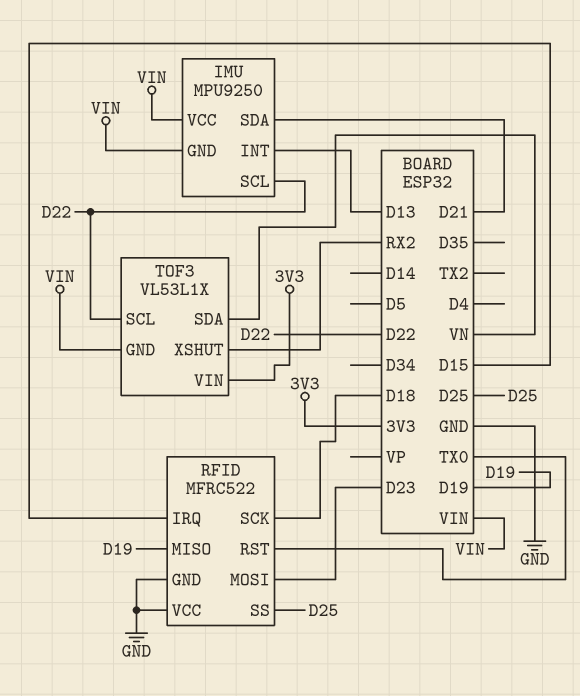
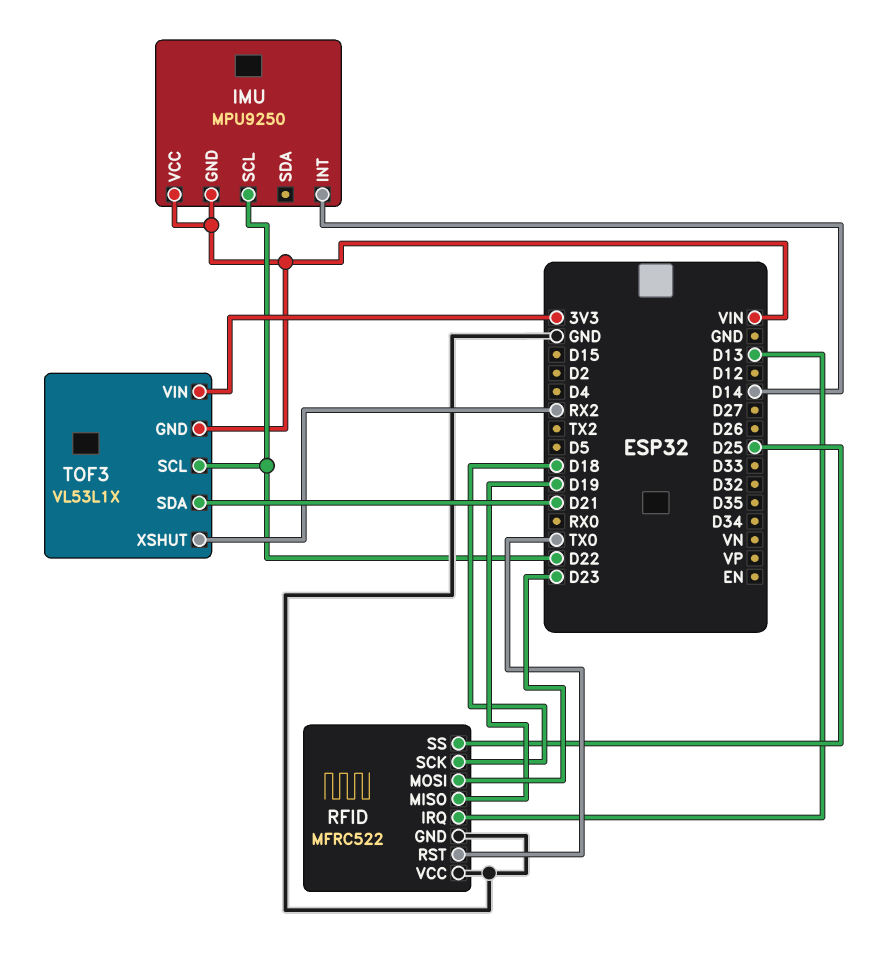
IMU pin INT: D13 -> D14
IMU pin SDA: D21 -> none
RFID pin IRQ: D15 -> D13
TOF3 pin SDA: VN -> D21

